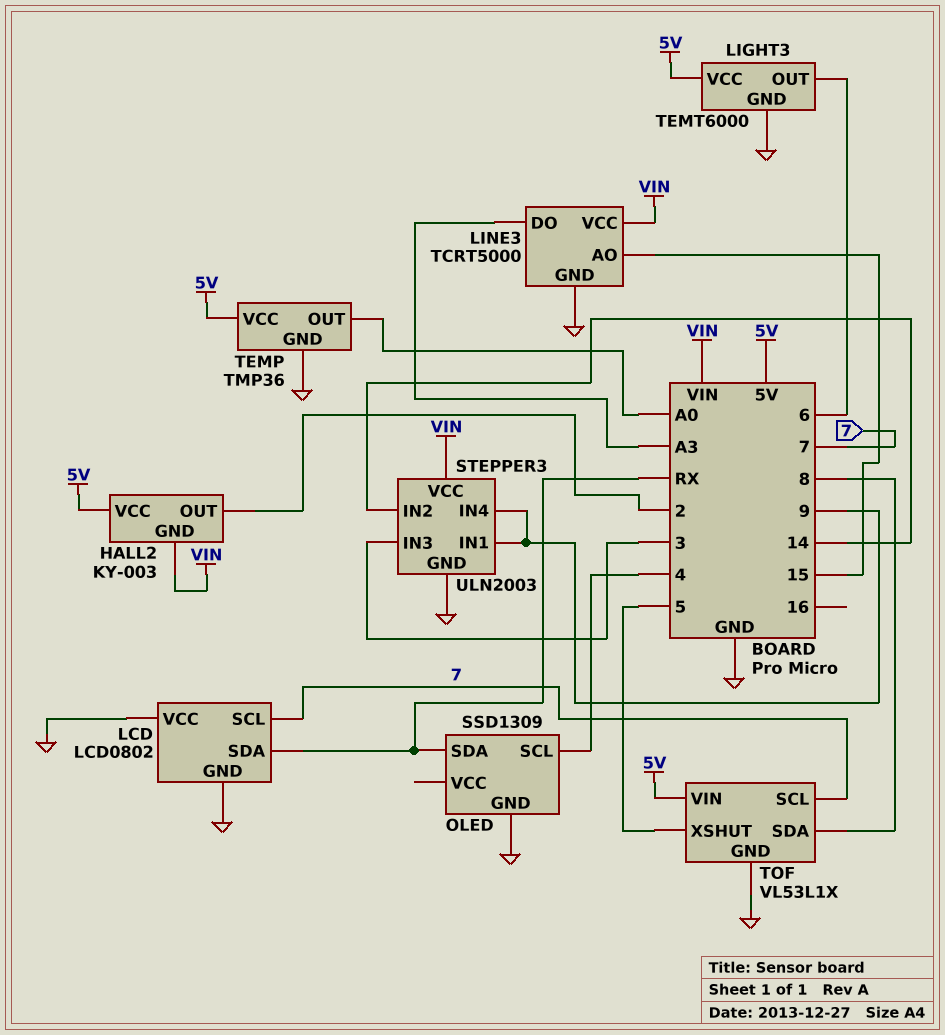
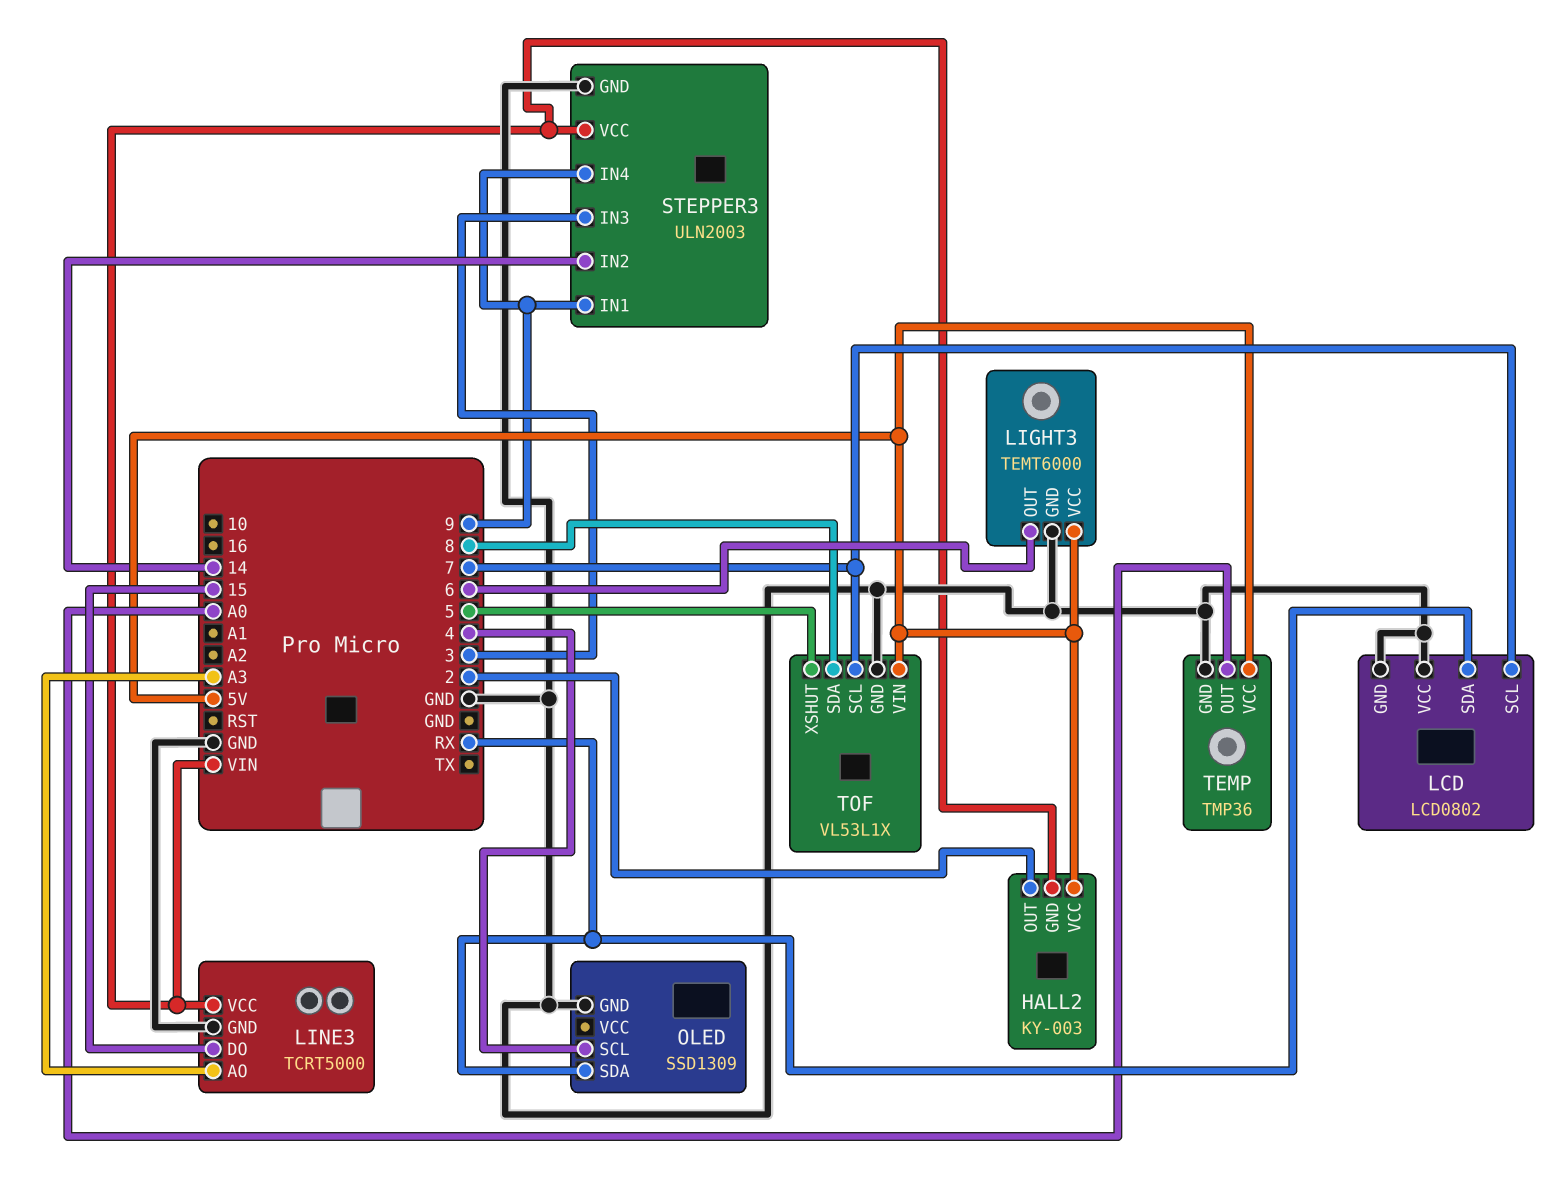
LINE3 pin AO: 15 -> A3
LINE3 pin DO: A3 -> 15

